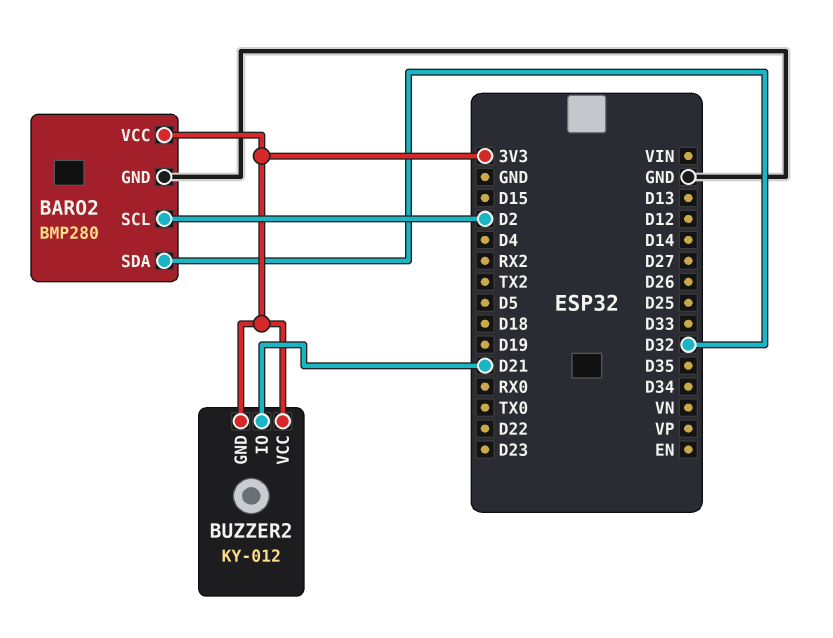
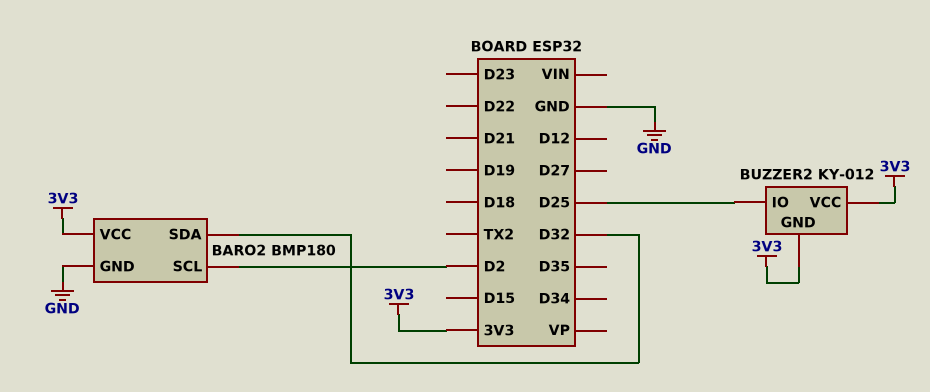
BARO2: BMP280 -> BMP180
BUZZER2 pin IO: D21 -> D25

